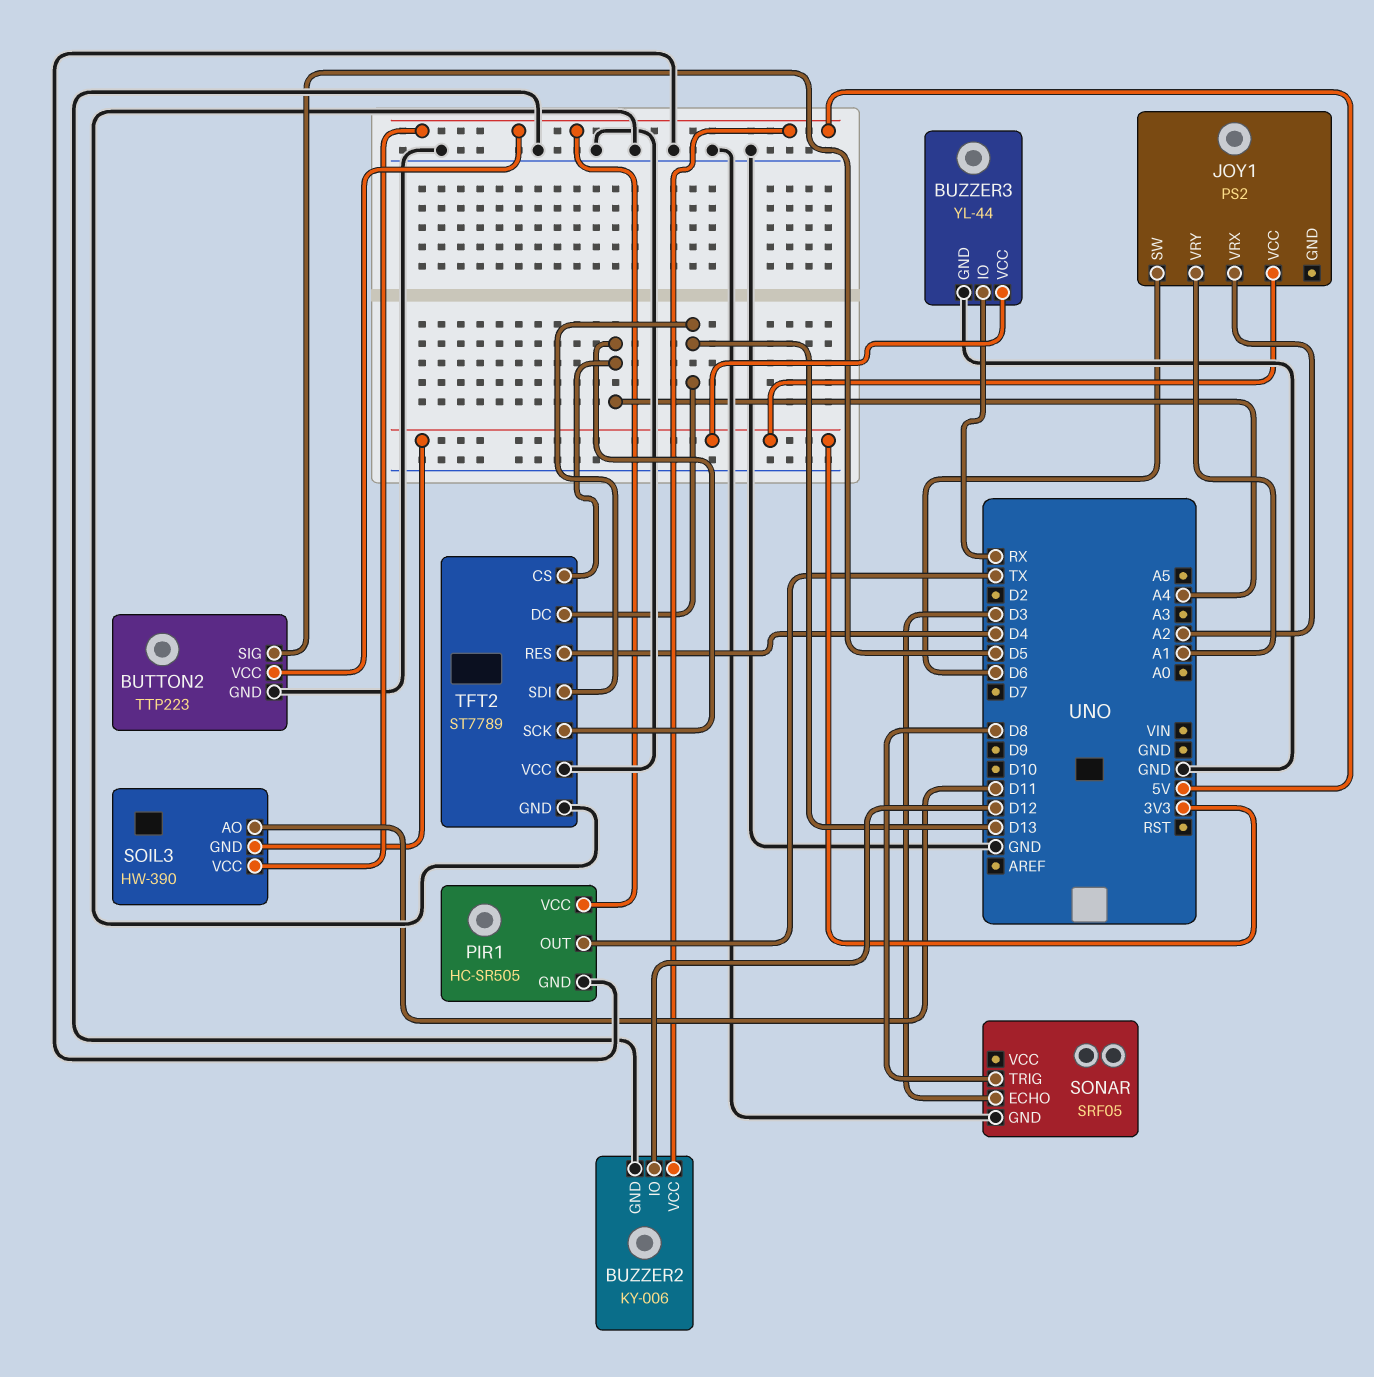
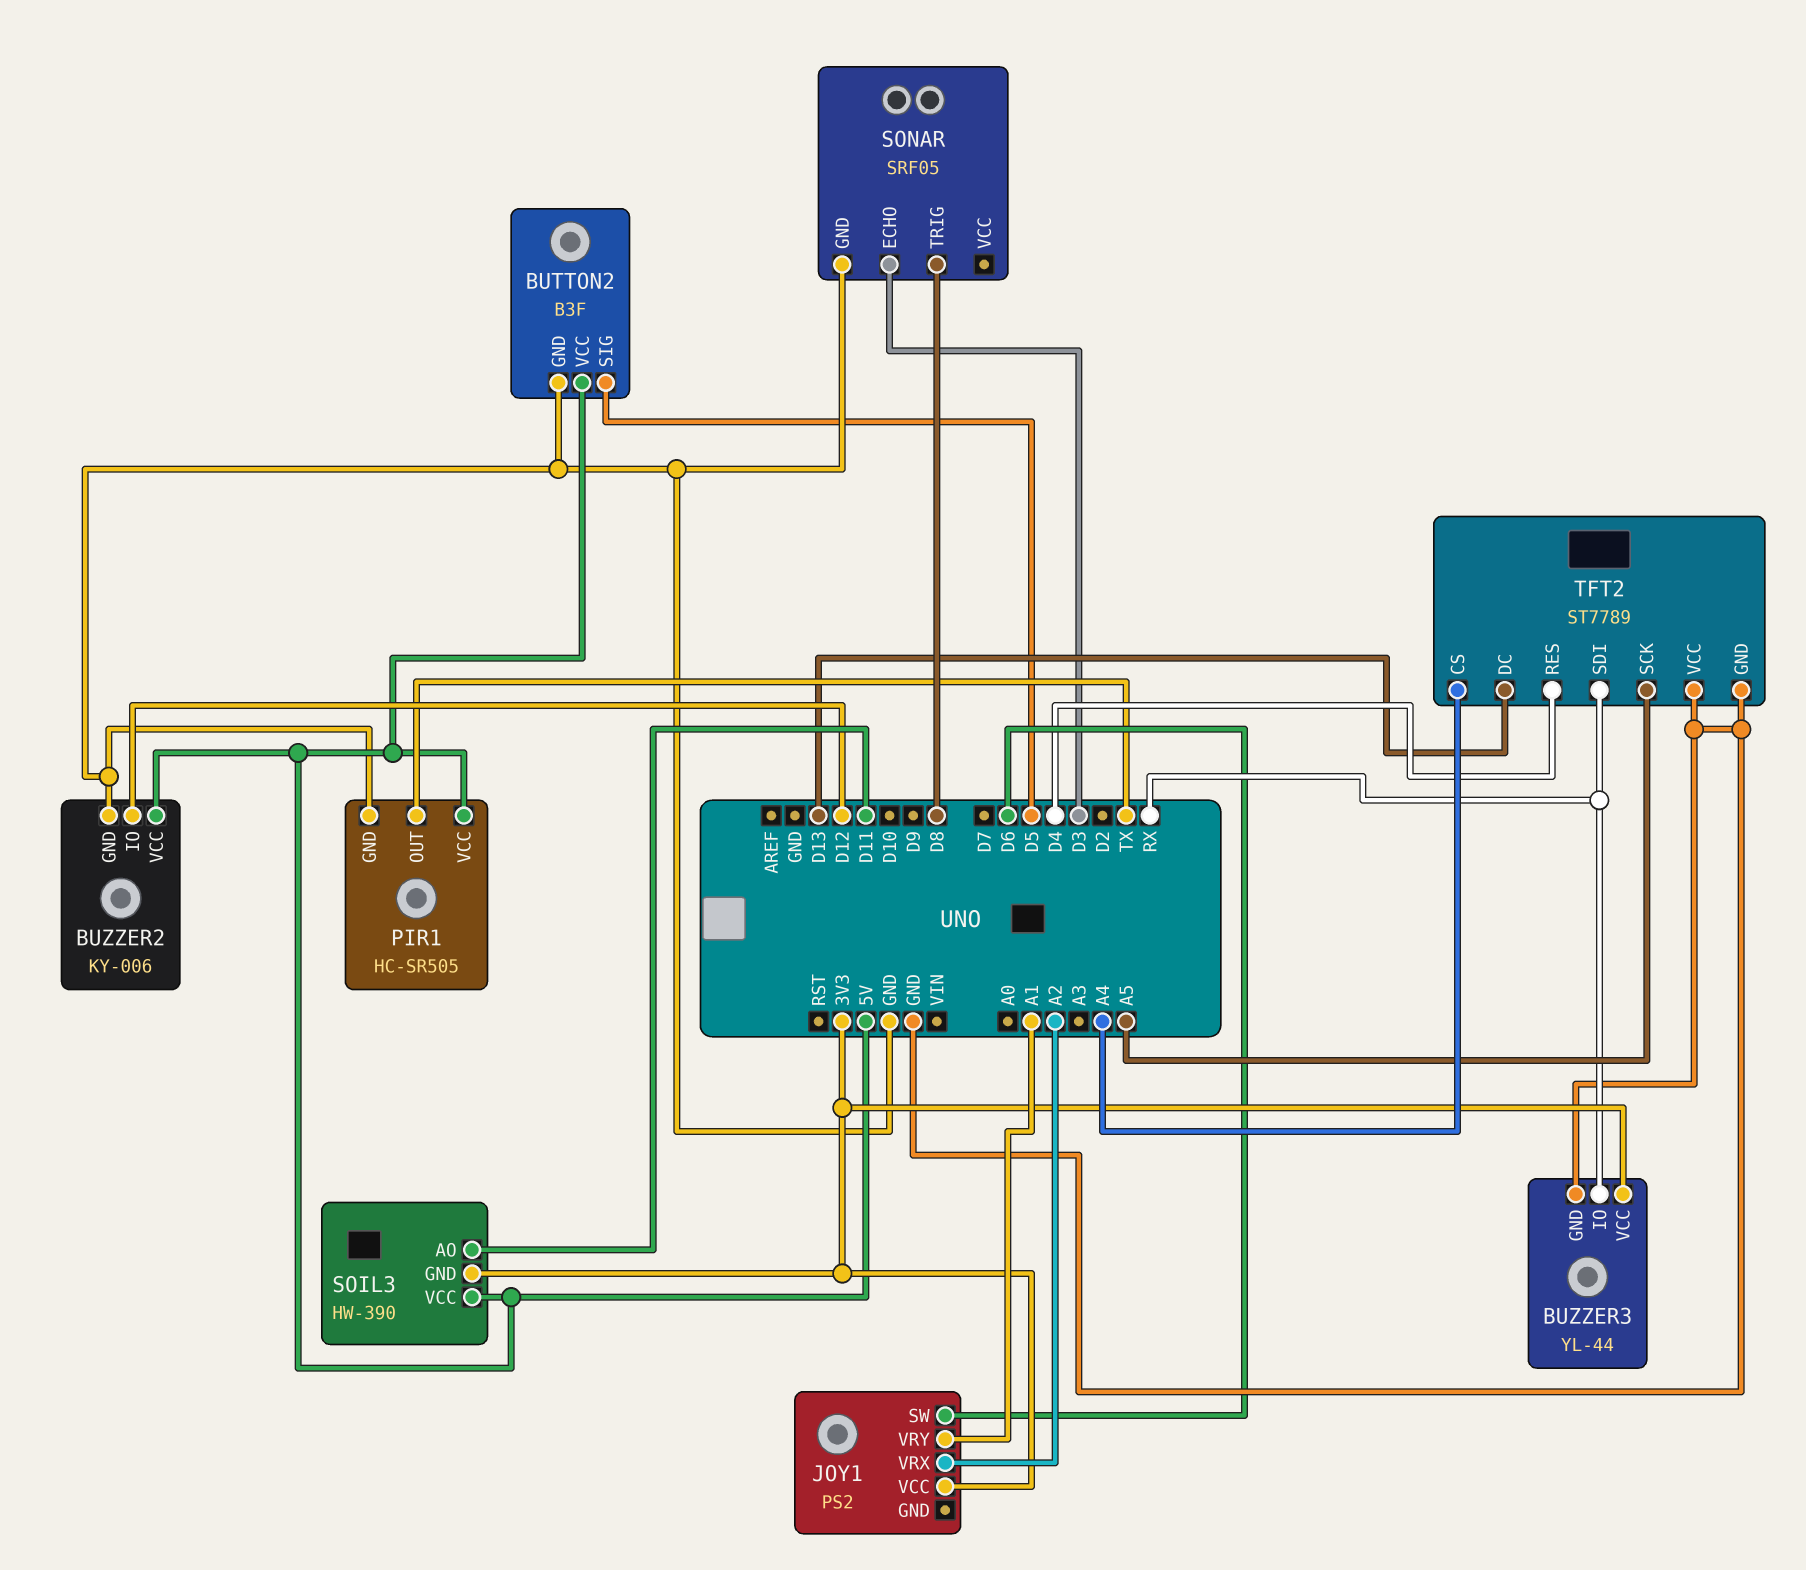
BUTTON2: TTP223 -> B3F
TFT2 pin SCK: A4 -> A5
TFT2 pin SDI: D13 -> RX

